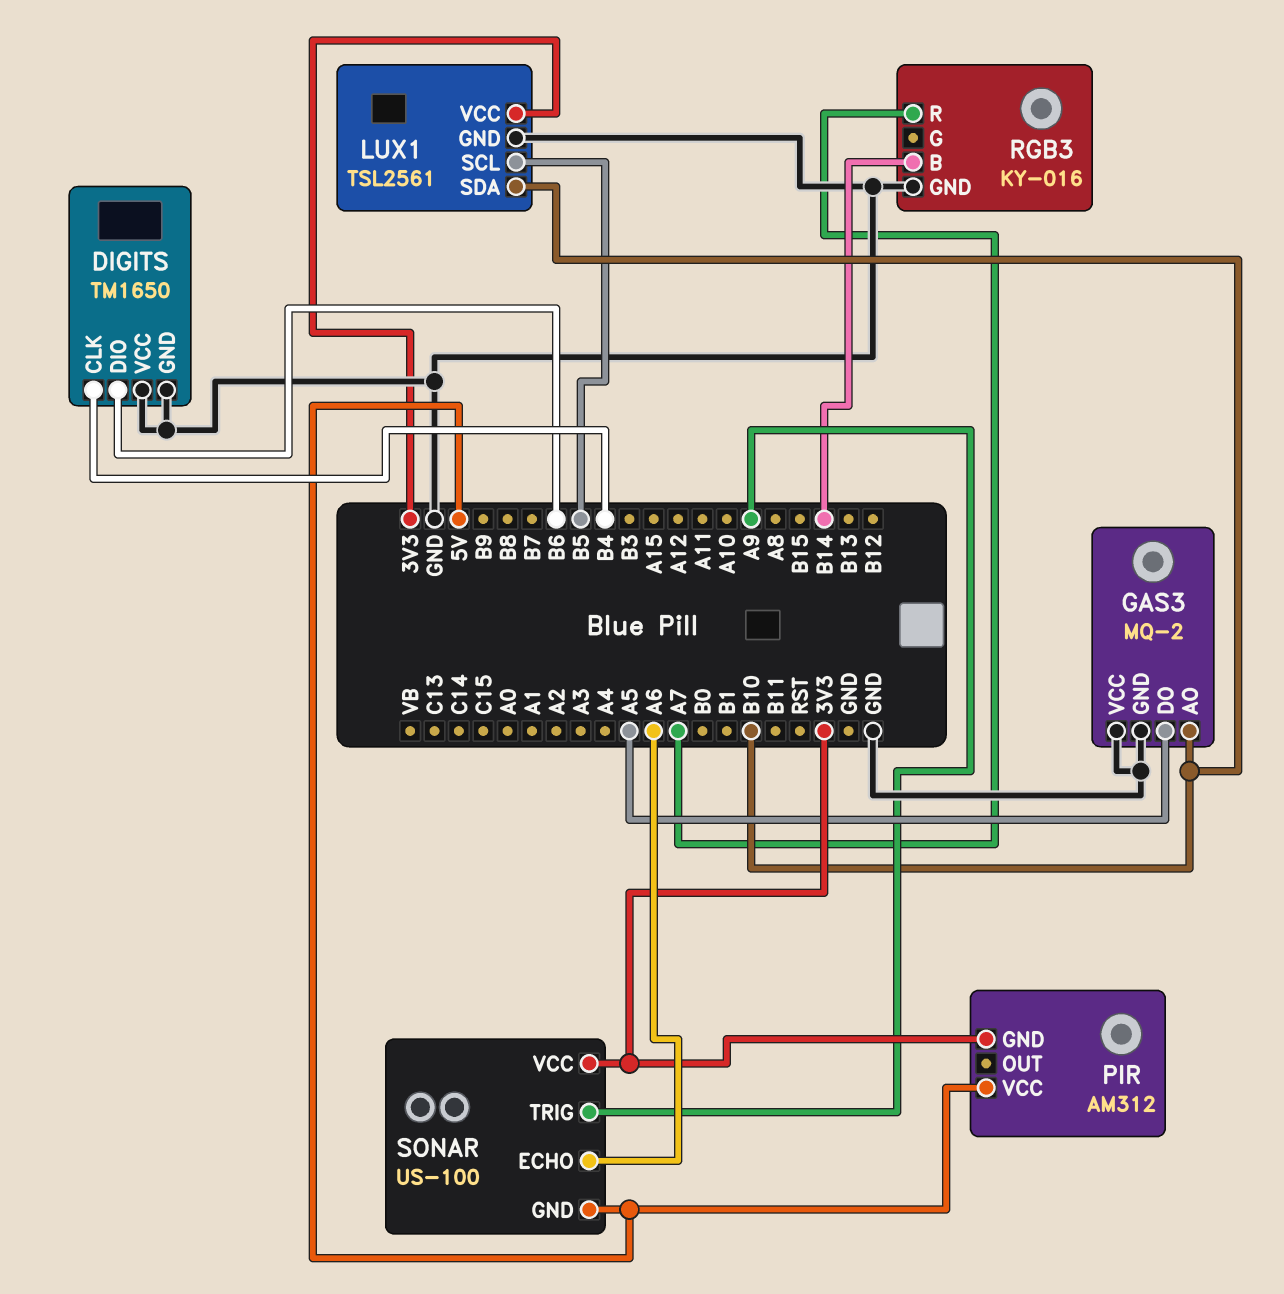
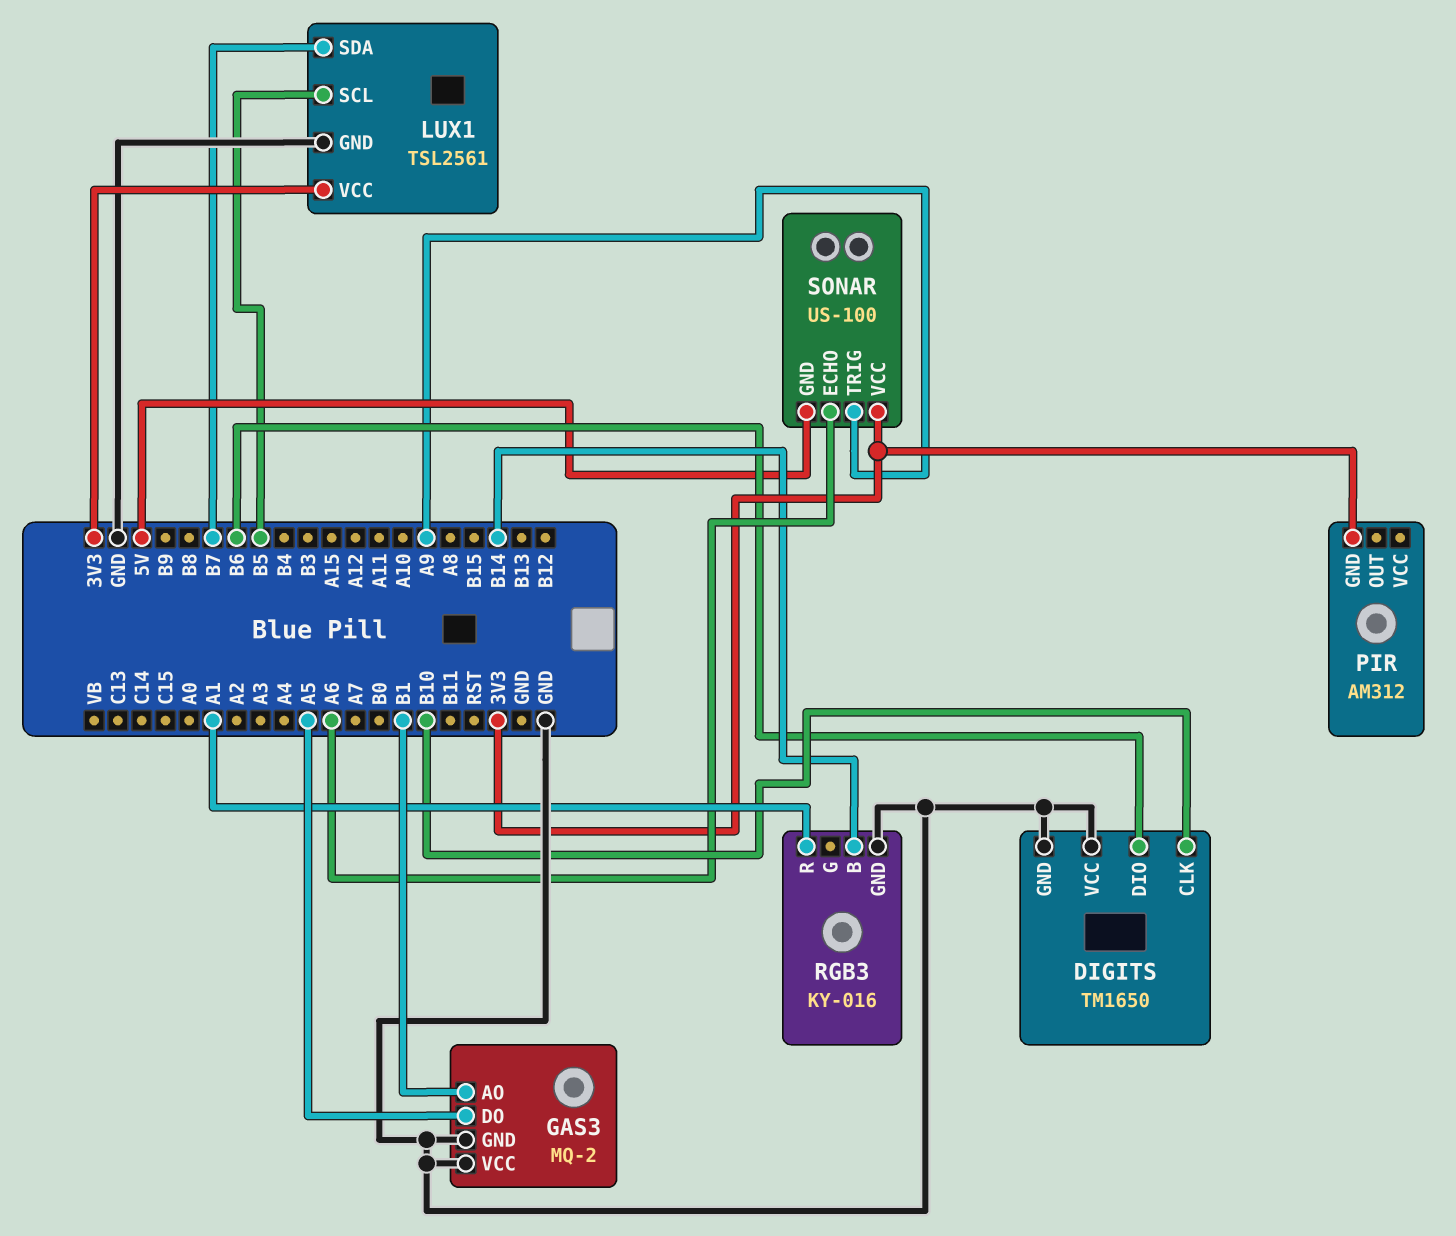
DIGITS pin CLK: B4 -> B10
GAS3 pin AO: B10 -> B1
LUX1 pin SDA: B10 -> B7
PIR pin VCC: 5V -> none
RGB3 pin R: A7 -> A1

